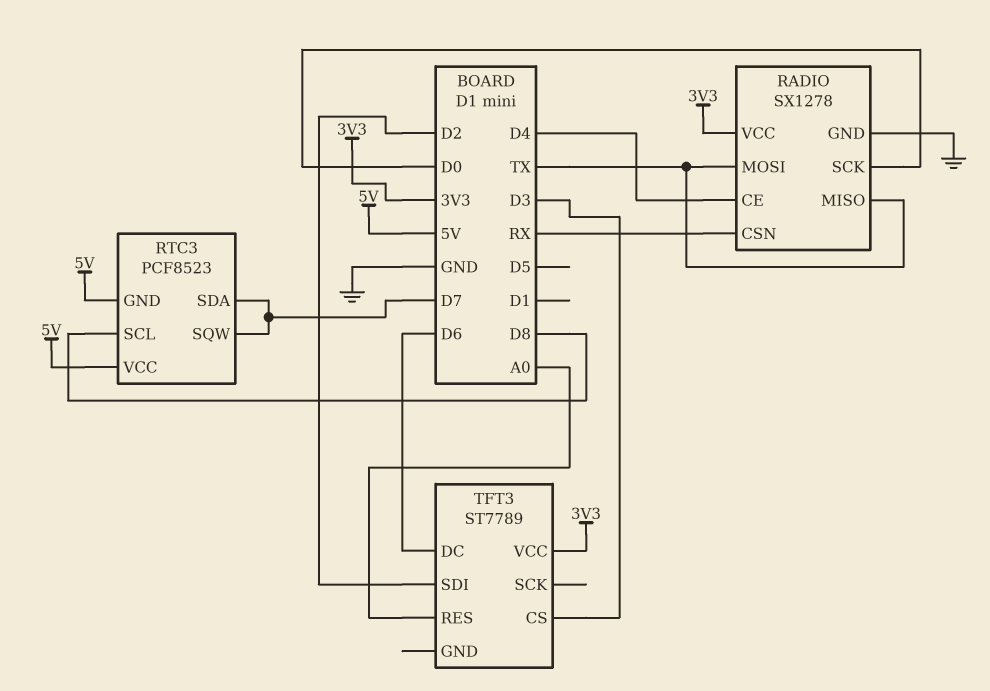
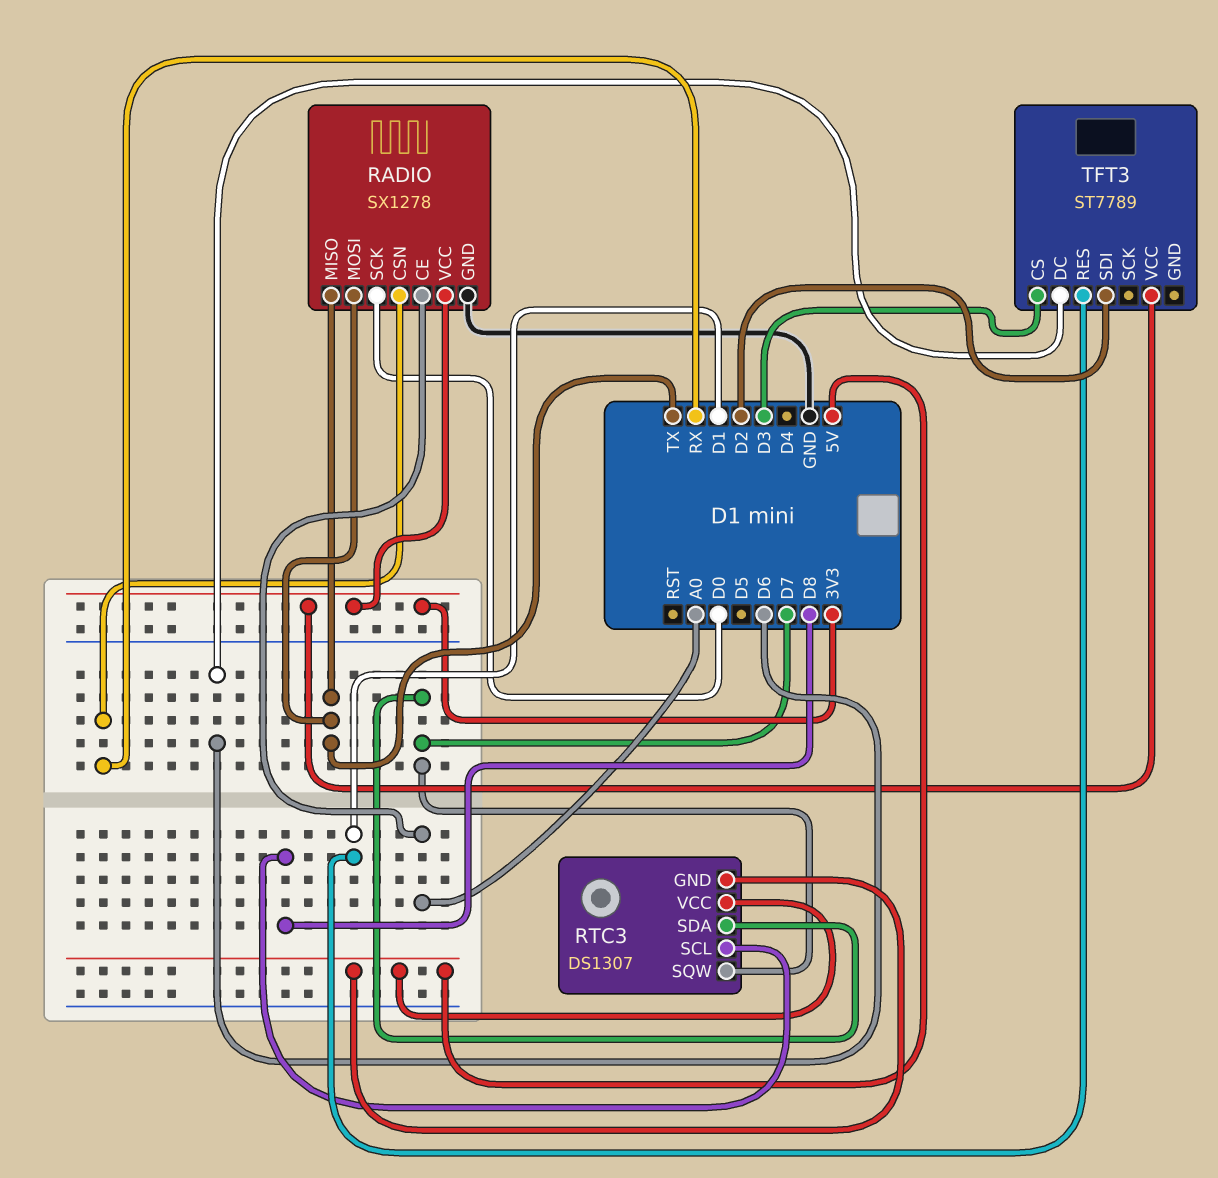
RADIO pin CE: D4 -> A0
RTC3: PCF8523 -> DS1307
TFT3 pin RES: A0 -> D1

